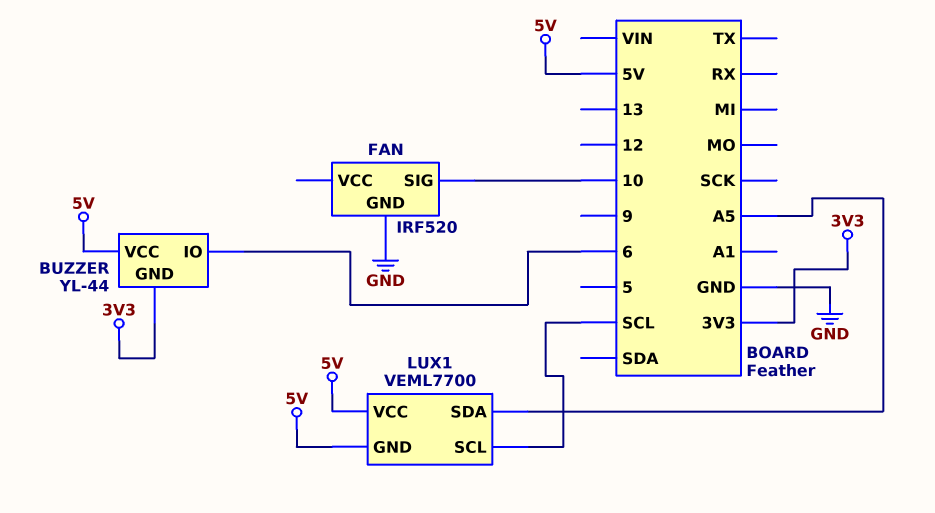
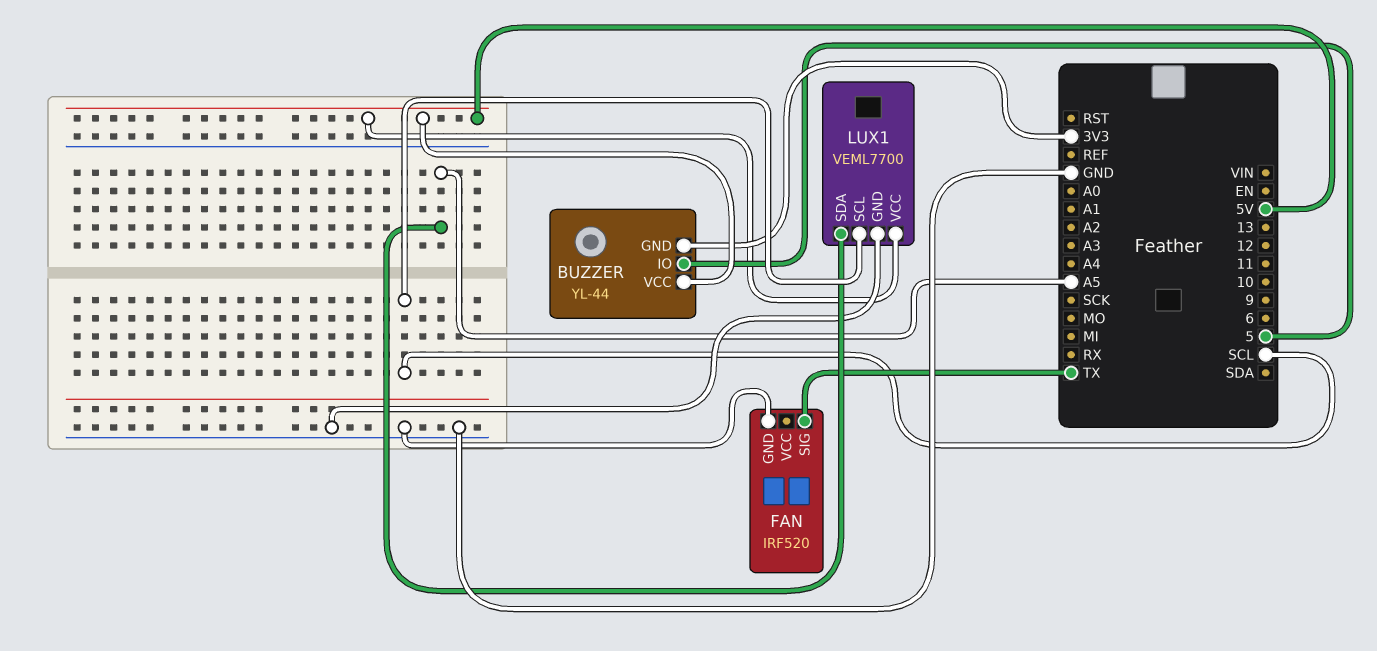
BUZZER pin IO: 6 -> 5
FAN pin SIG: 10 -> TX
LUX1 pin GND: 5V -> GND

